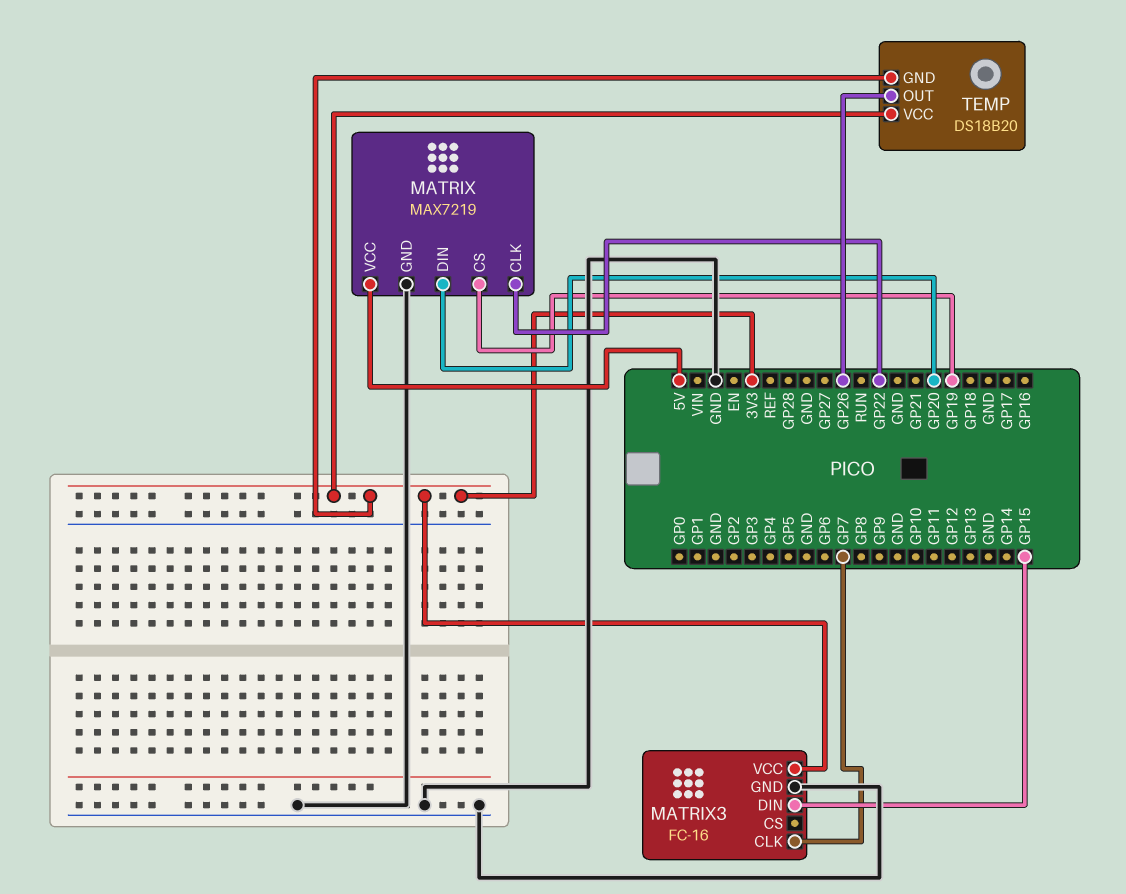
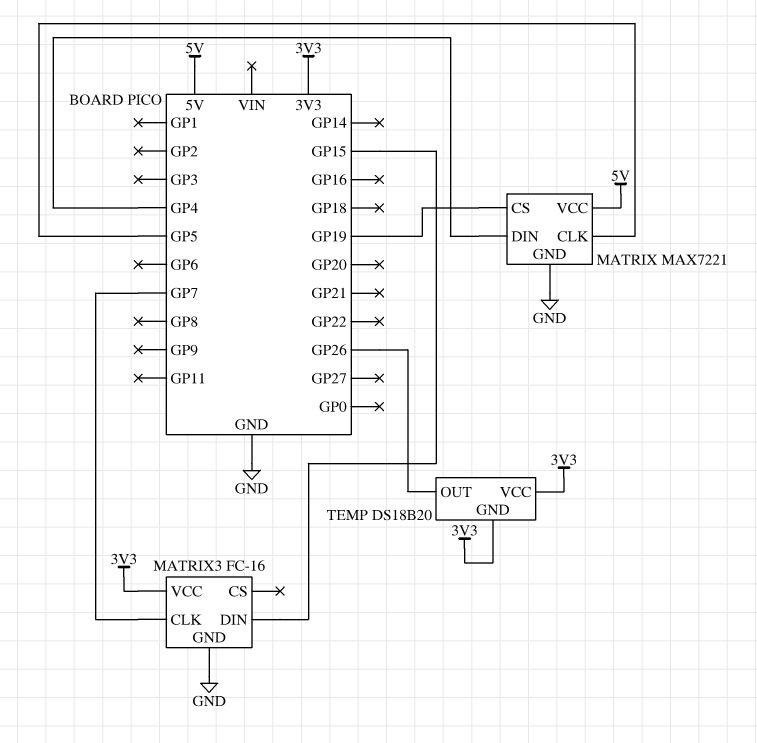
MATRIX: MAX7219 -> MAX7221
MATRIX pin CLK: GP22 -> GP5
MATRIX pin DIN: GP20 -> GP4

